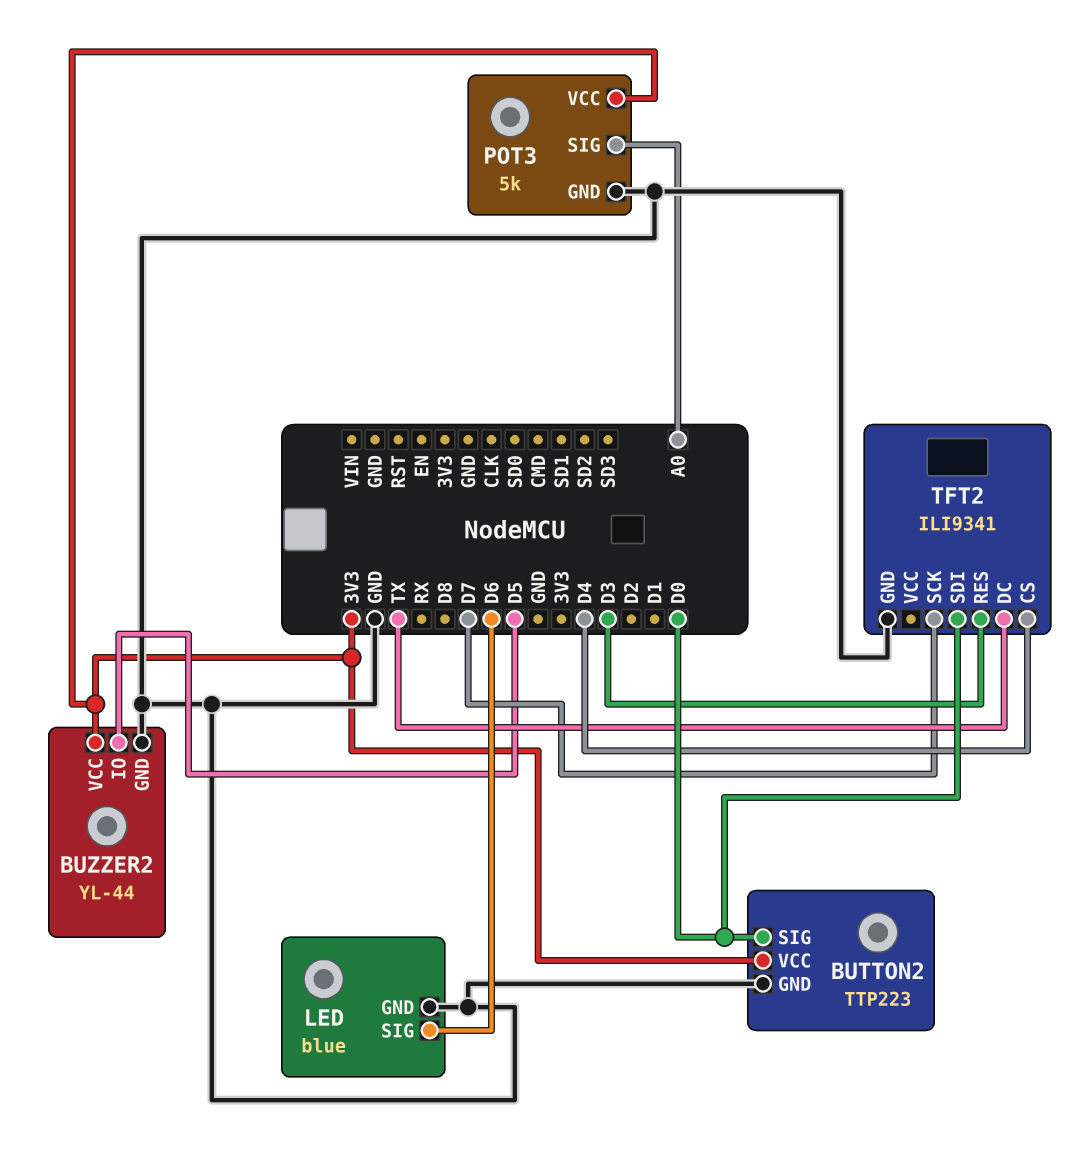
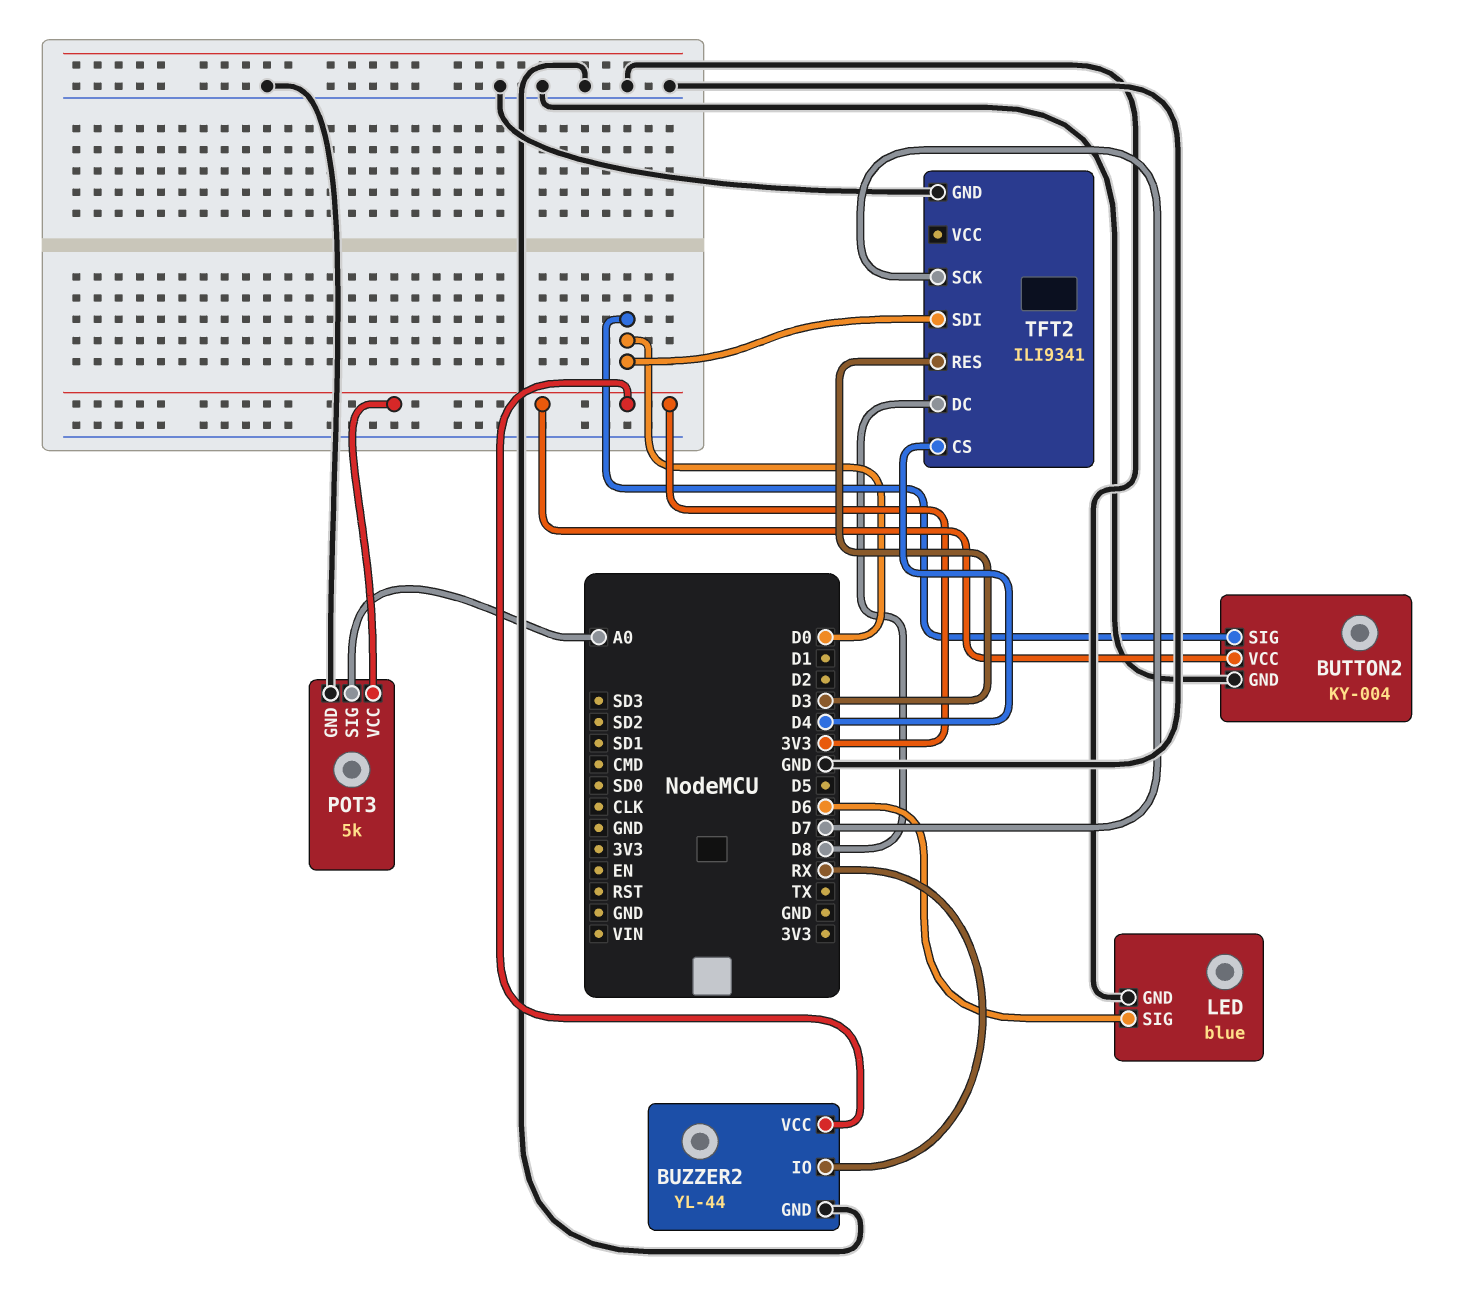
BUTTON2: TTP223 -> KY-004
BUZZER2 pin IO: D5 -> RX
TFT2 pin DC: TX -> D8

